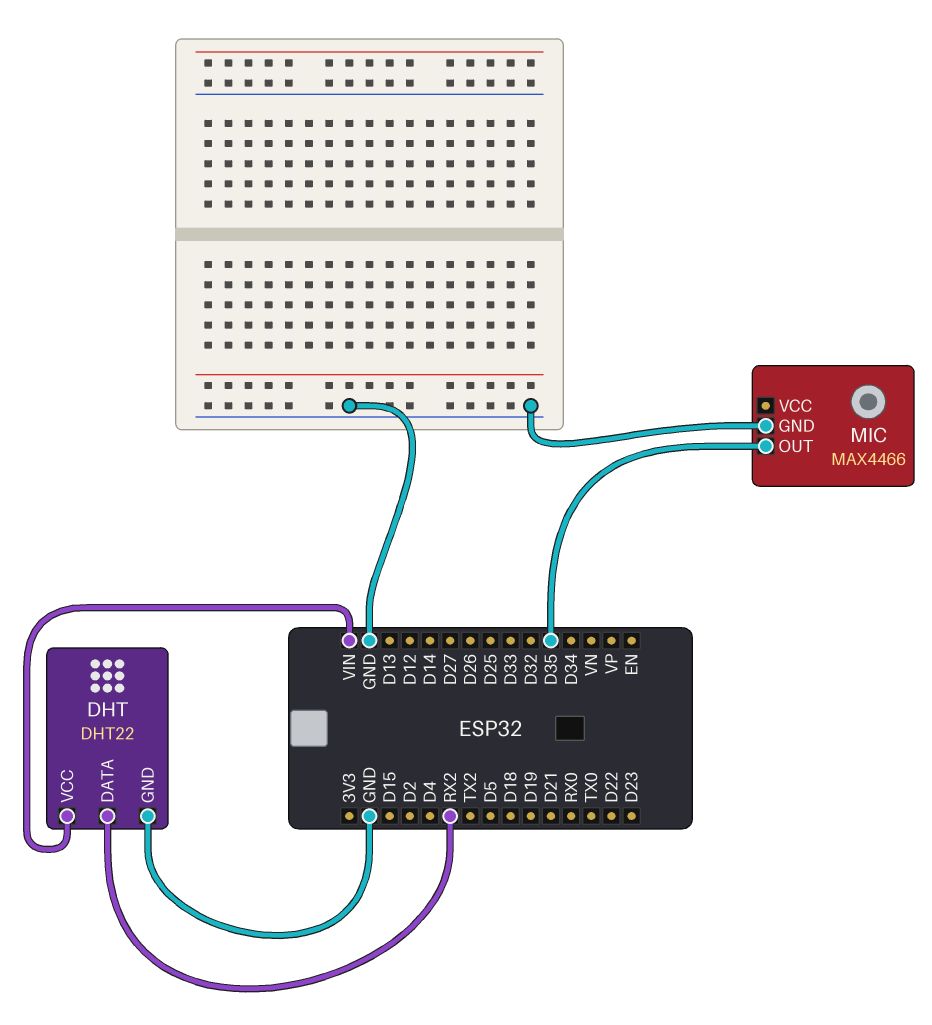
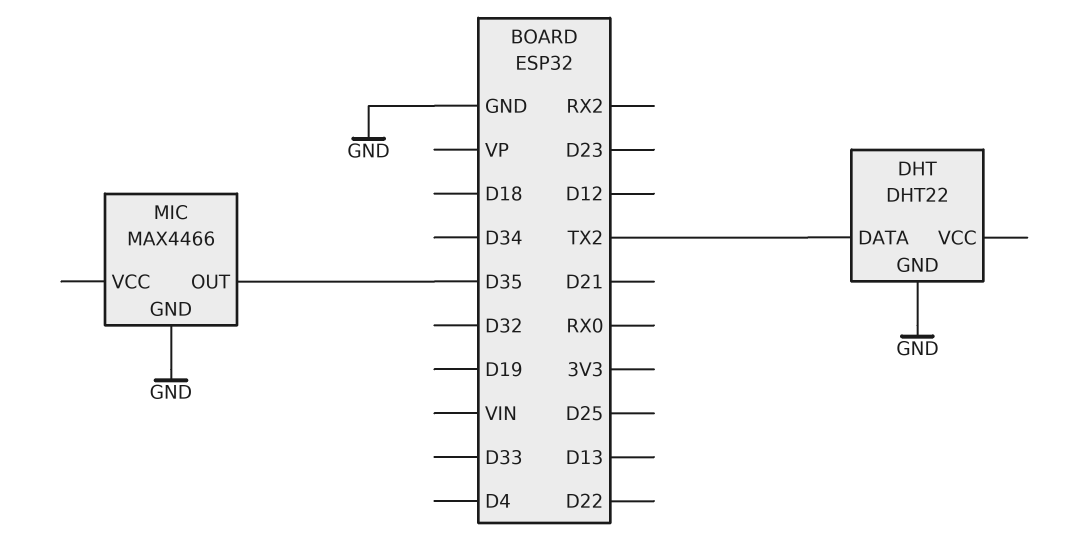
DHT pin DATA: RX2 -> TX2
DHT pin VCC: VIN -> none

